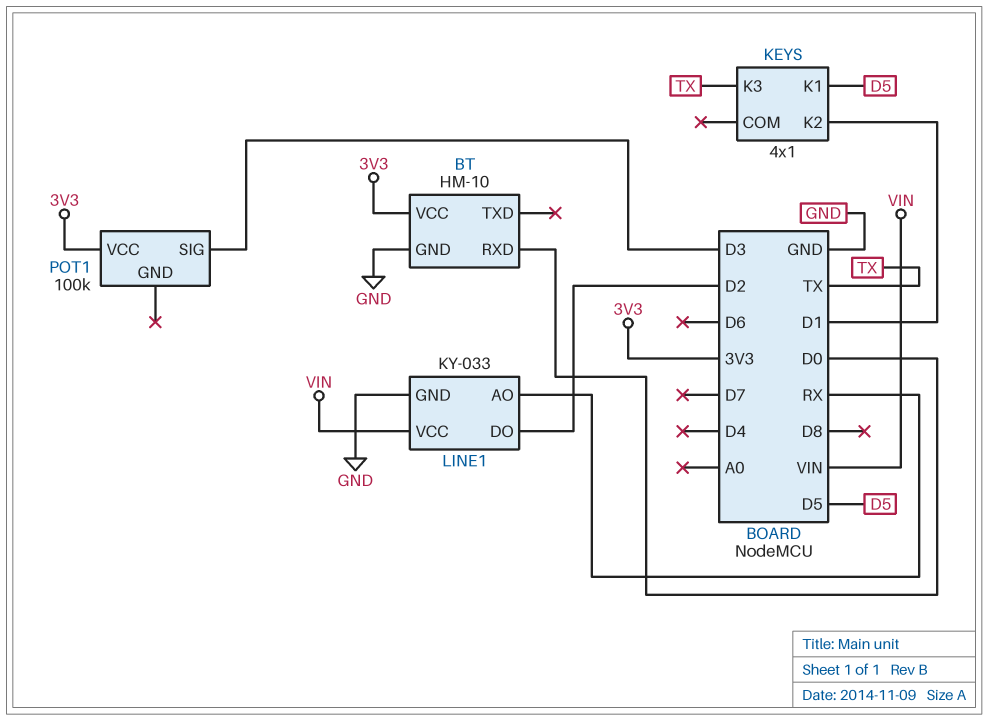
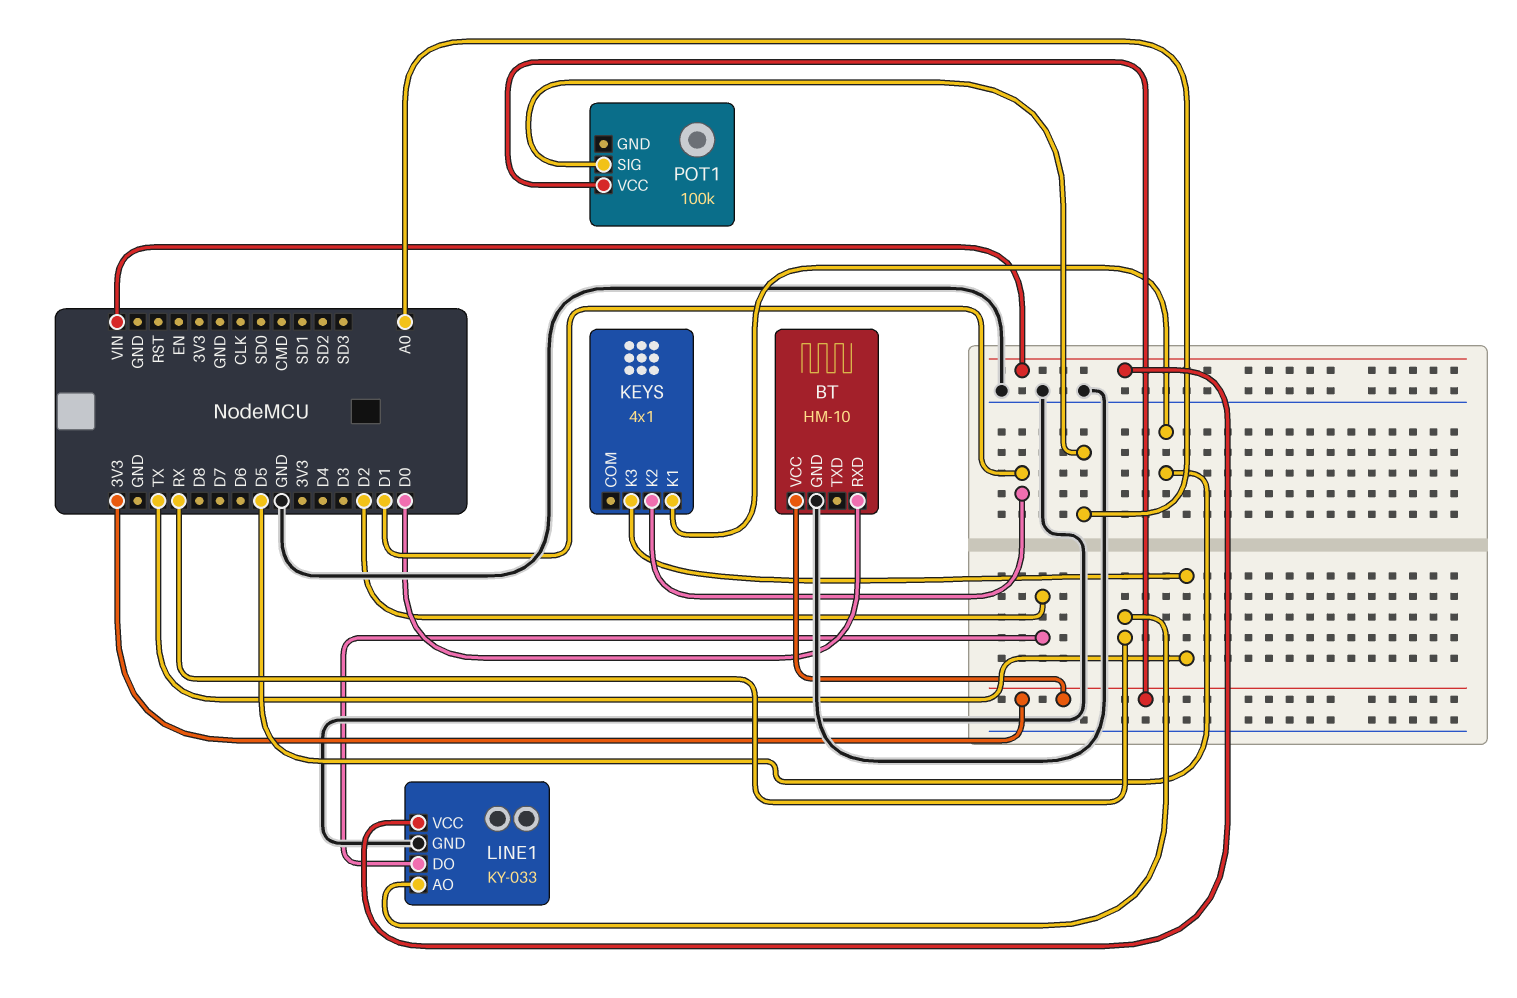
POT1 pin SIG: D3 -> A0

